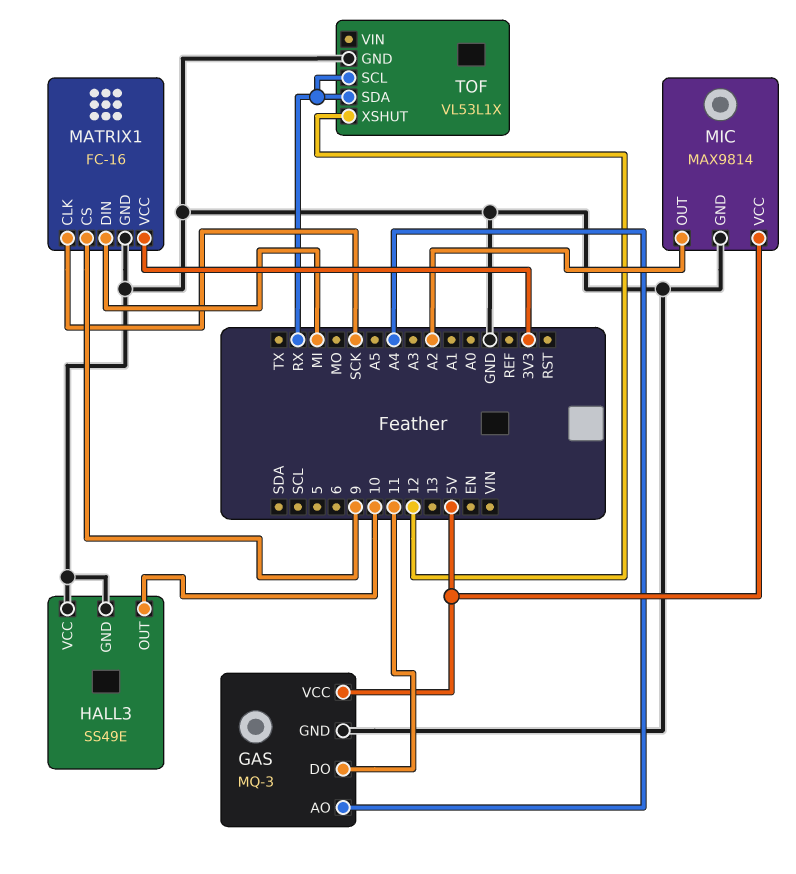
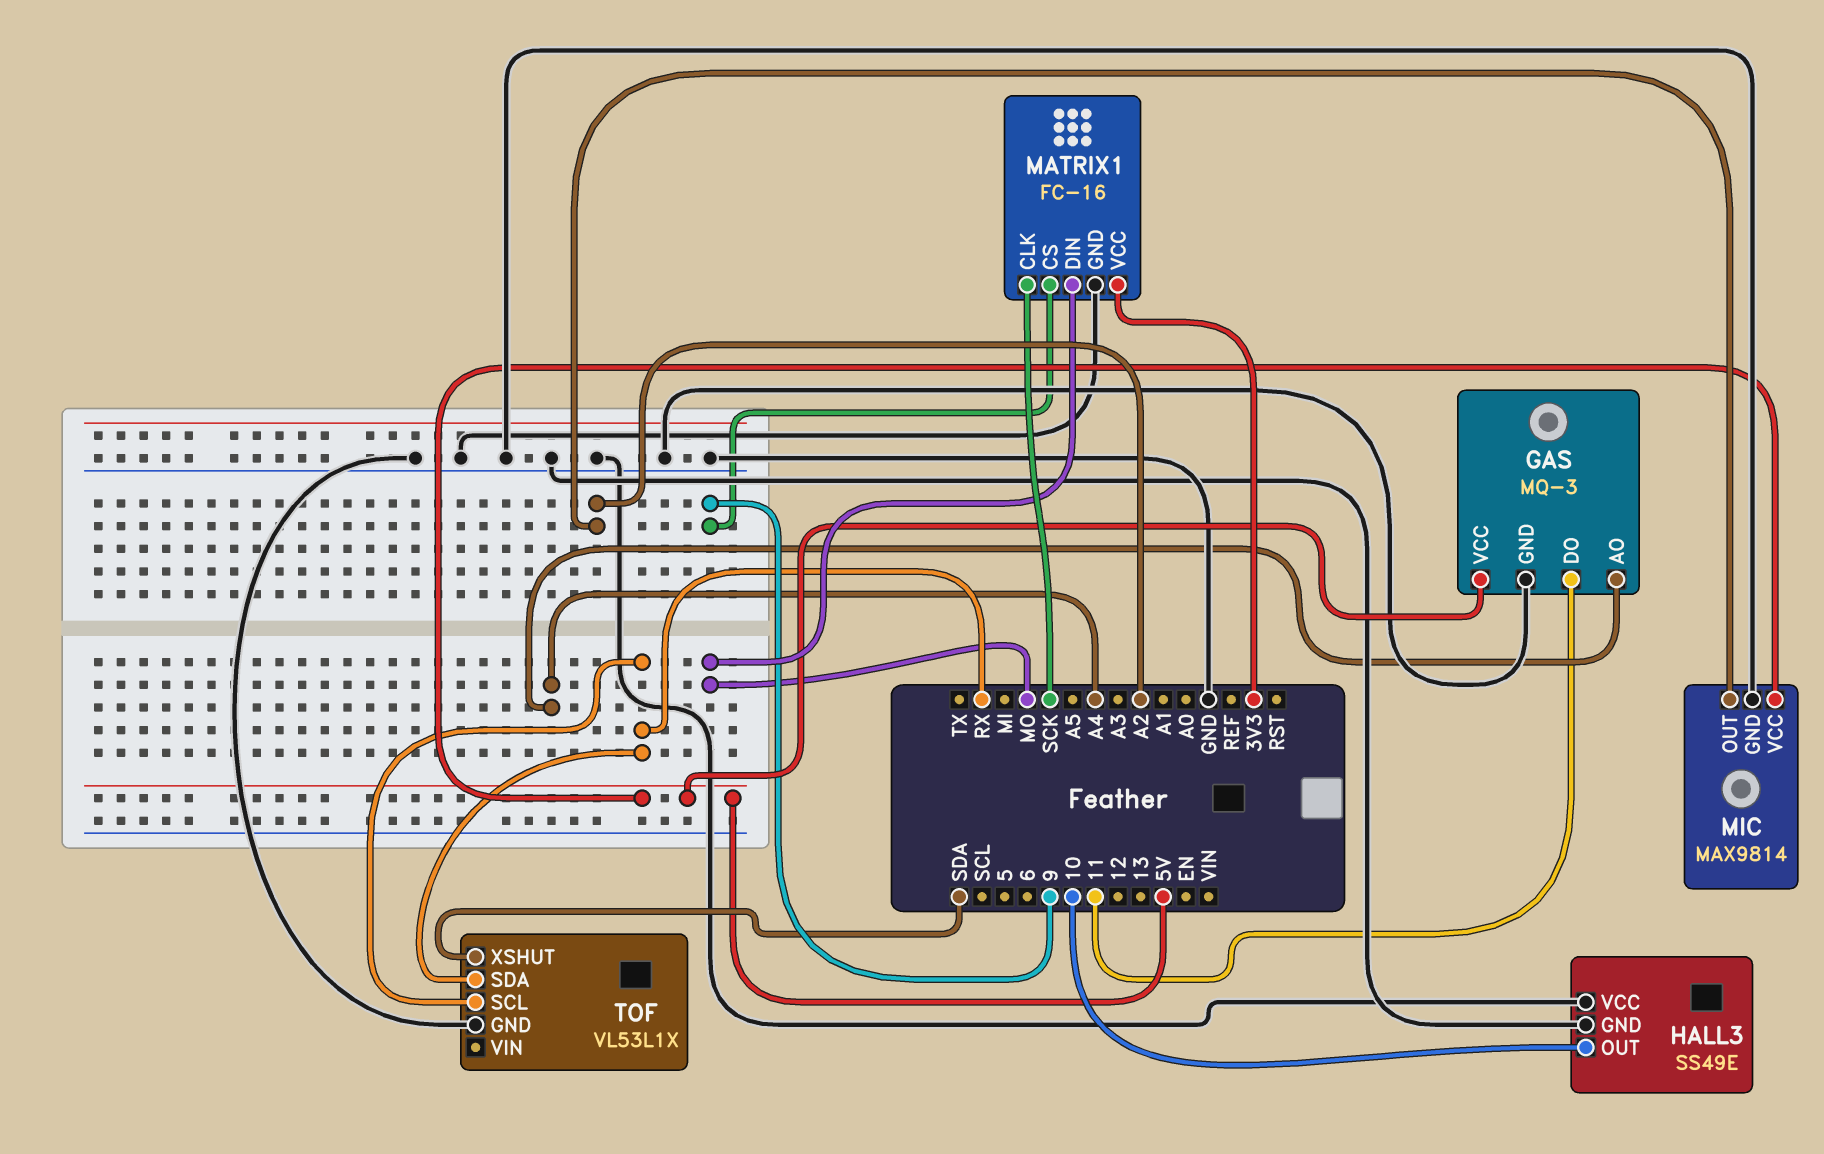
MATRIX1 pin DIN: MI -> MO
TOF pin XSHUT: 12 -> SDA

